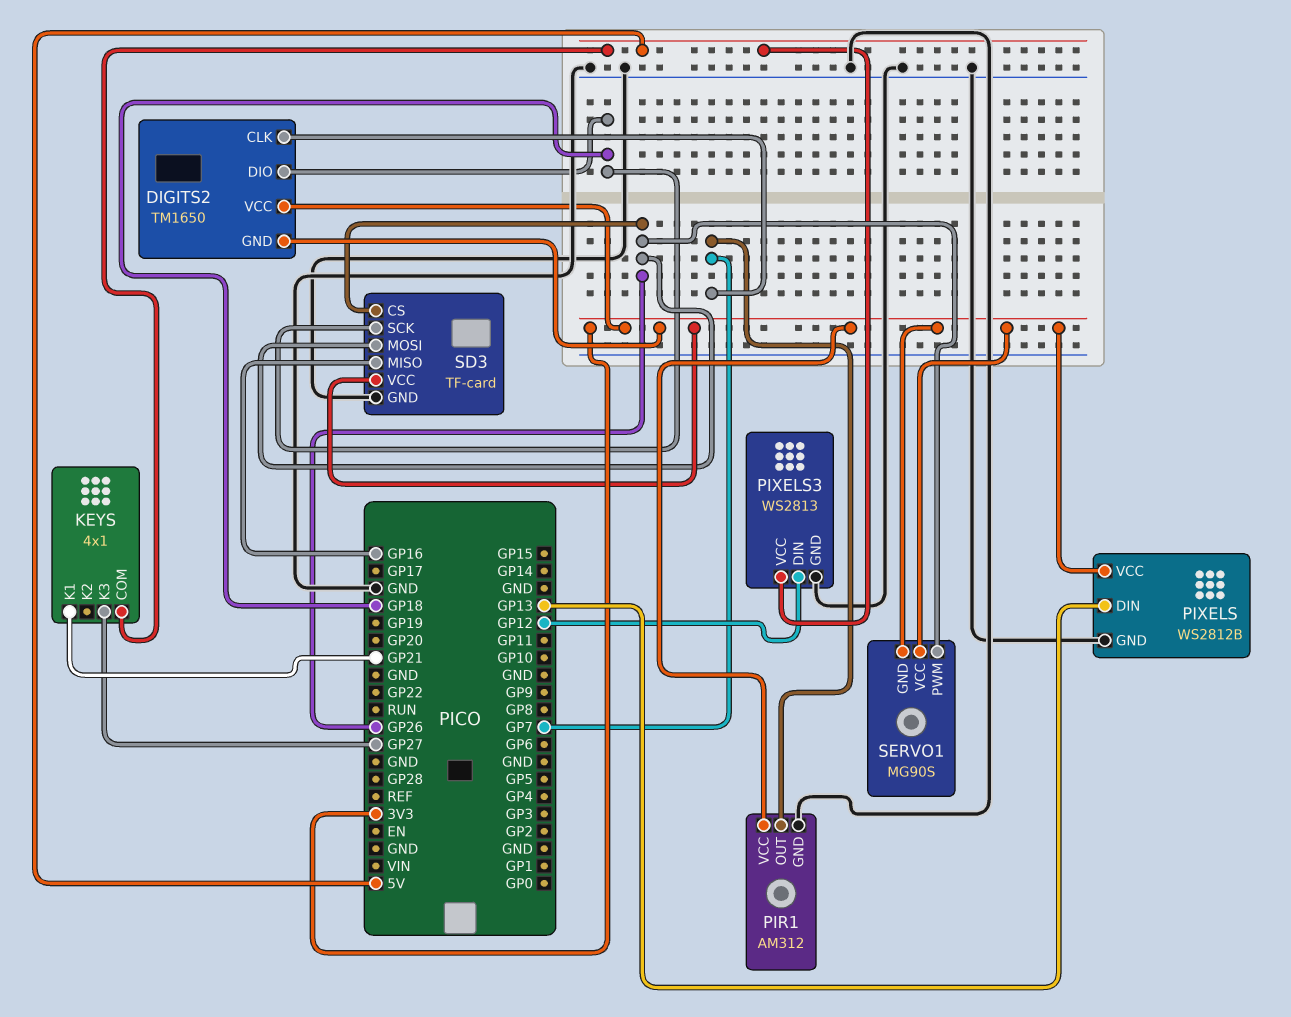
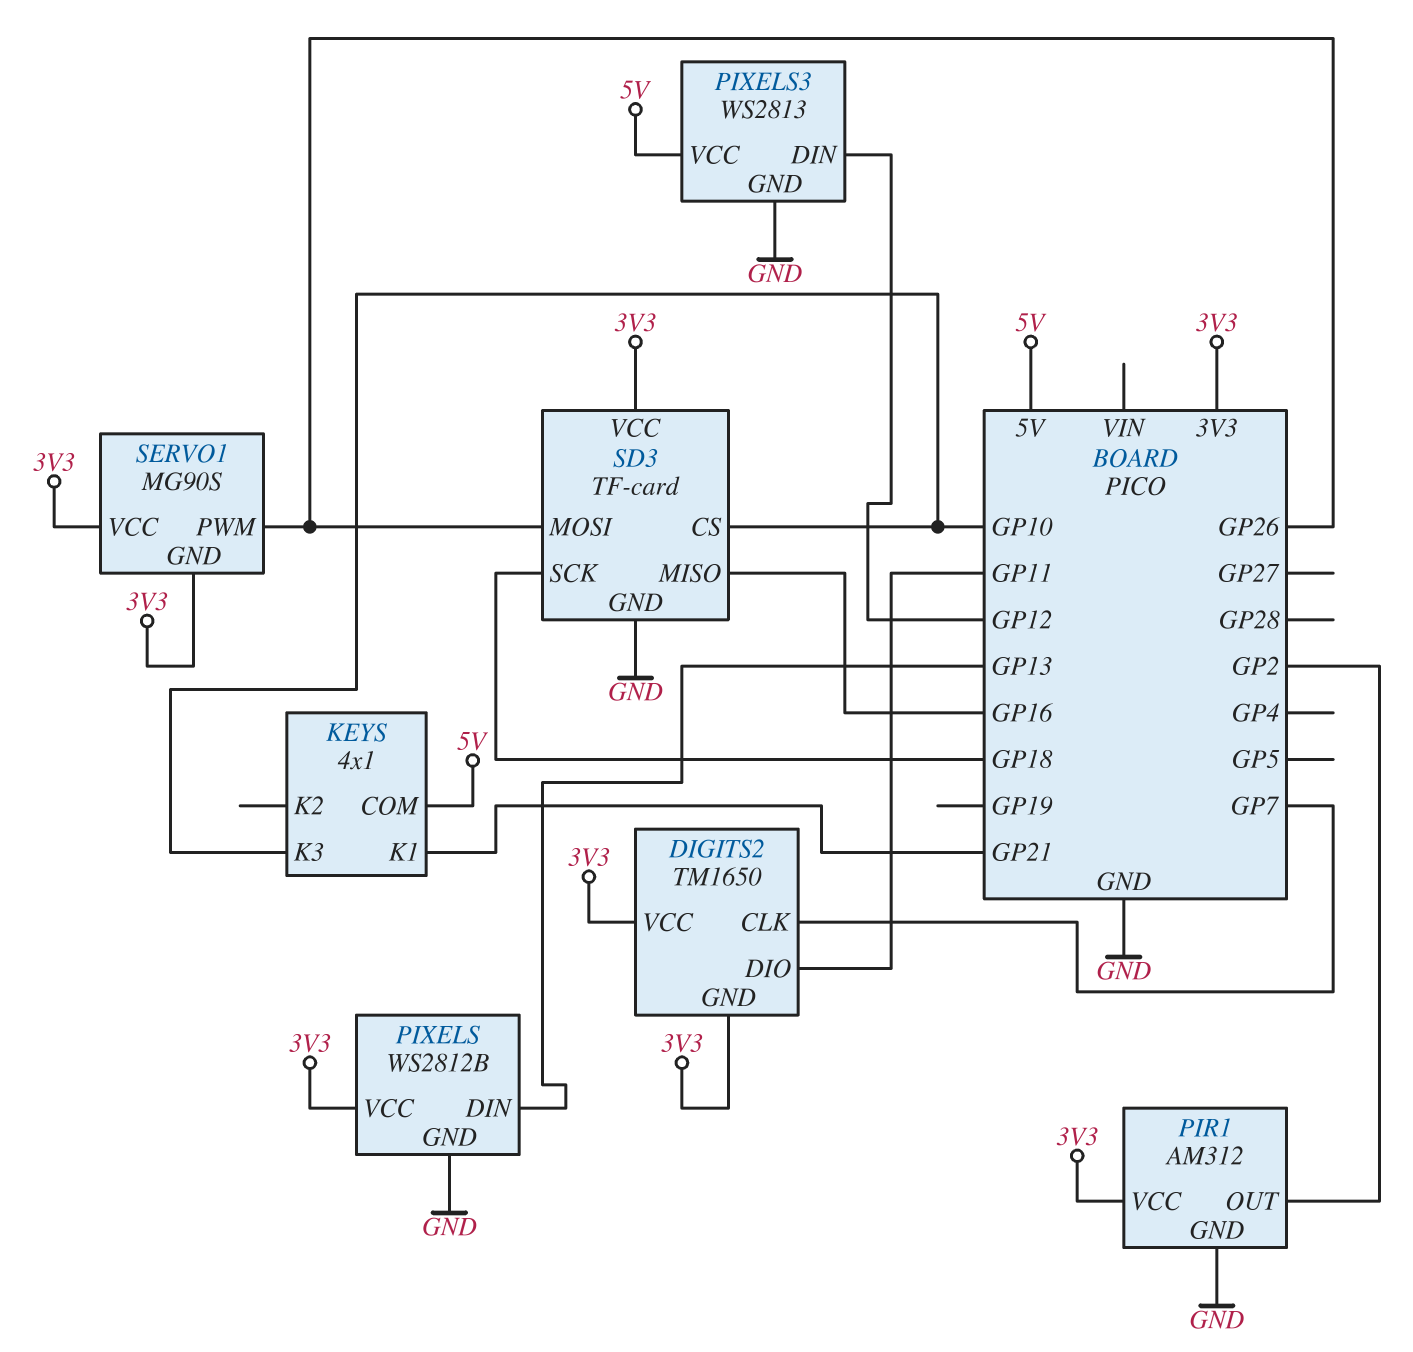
DIGITS2 pin DIO: GP18 -> GP11
KEYS pin K3: GP27 -> GP10
PIR1 pin OUT: GP7 -> GP2
SD3 pin CS: GP26 -> GP10

